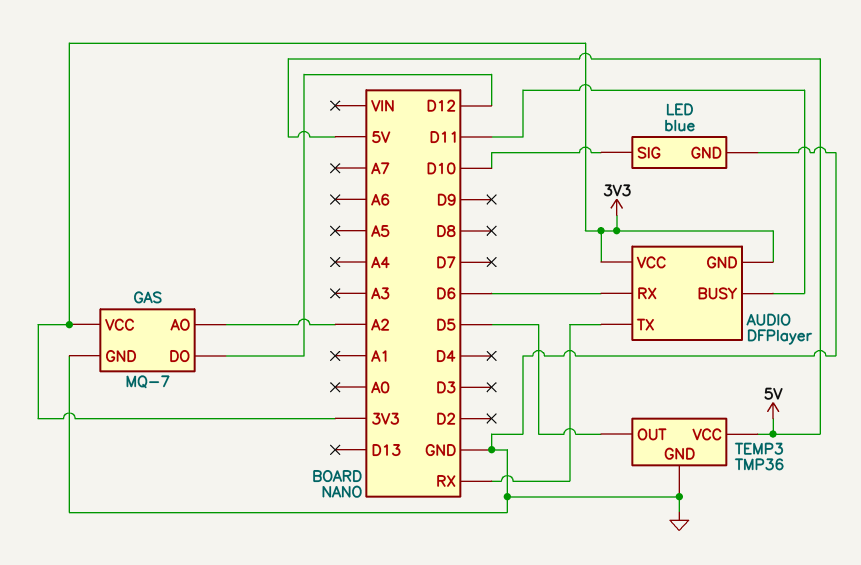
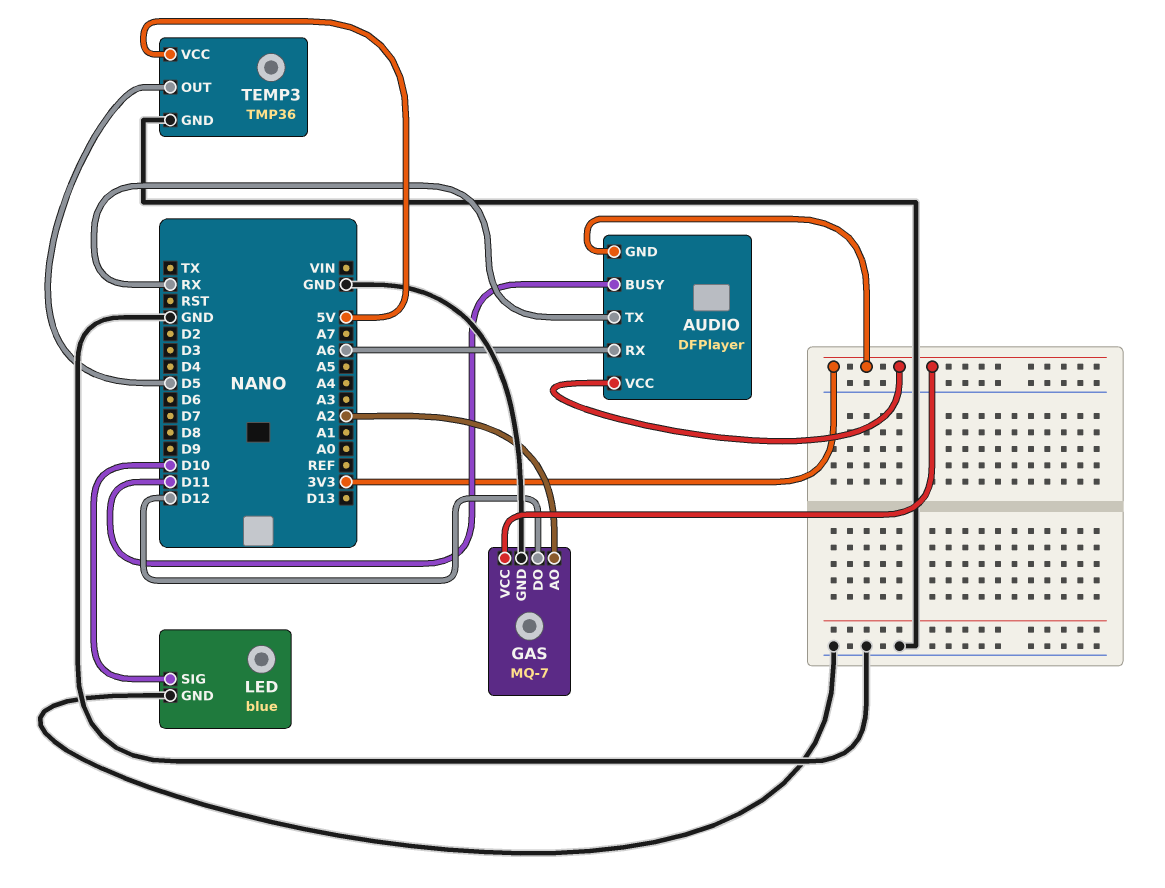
AUDIO pin RX: D6 -> A6

